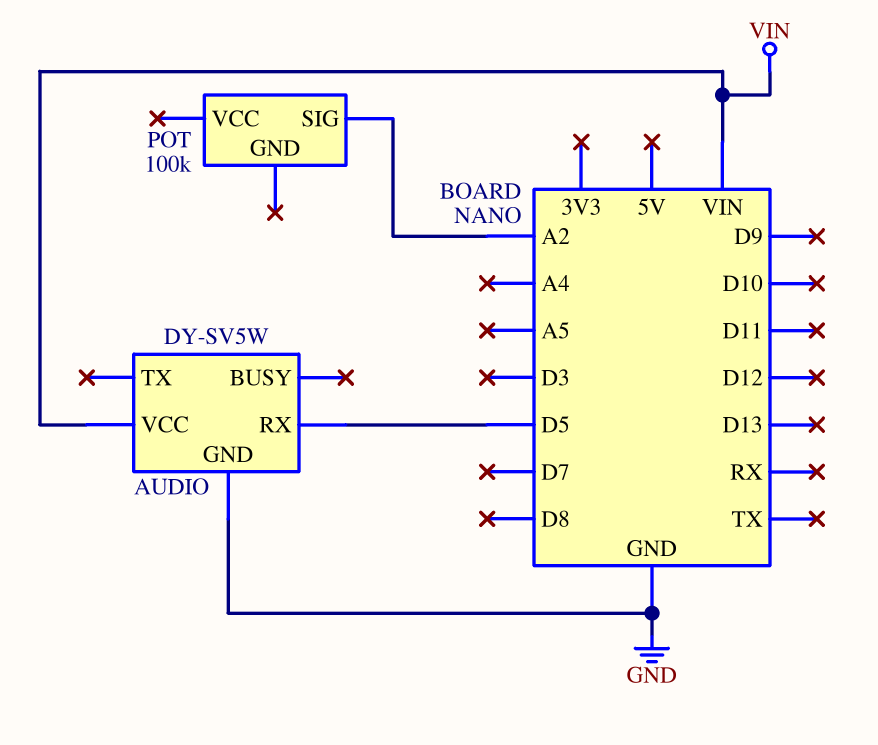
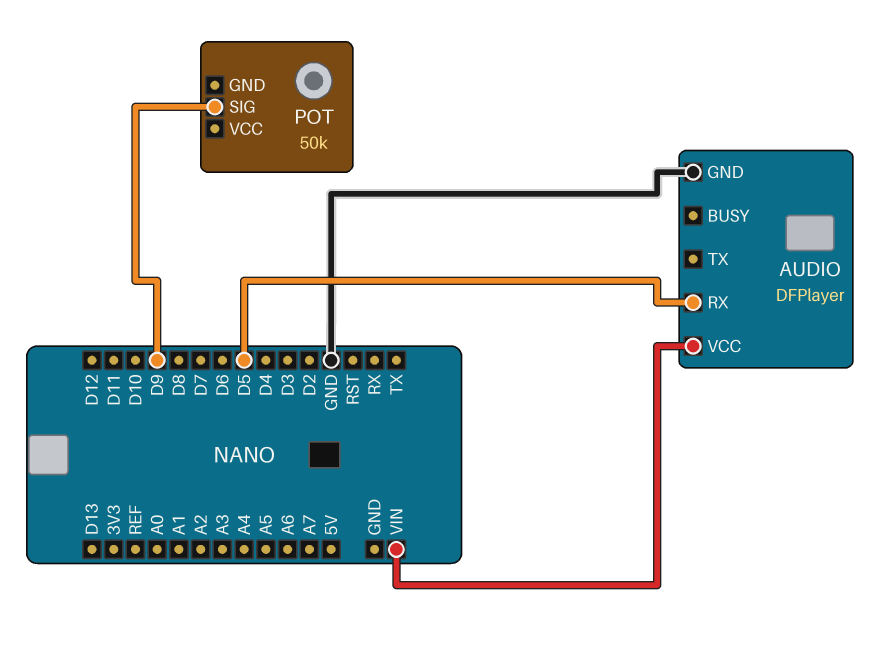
AUDIO: DY-SV5W -> DFPlayer
POT: 100k -> 50k
POT pin SIG: A2 -> D9

